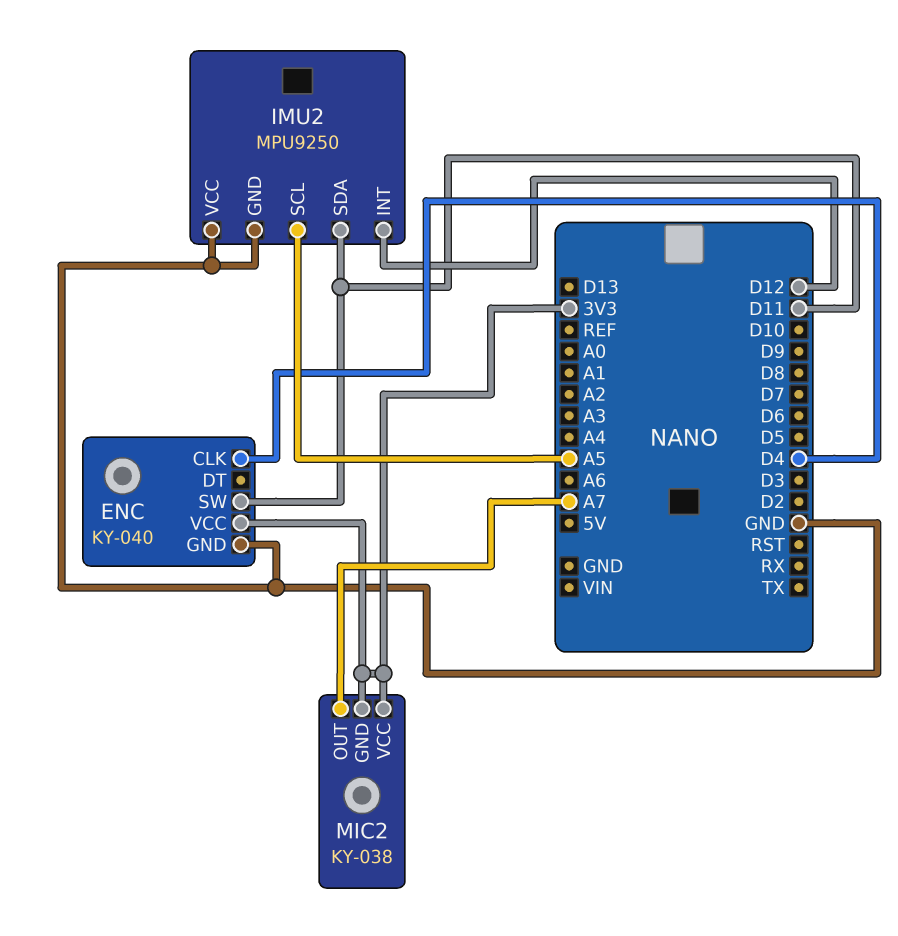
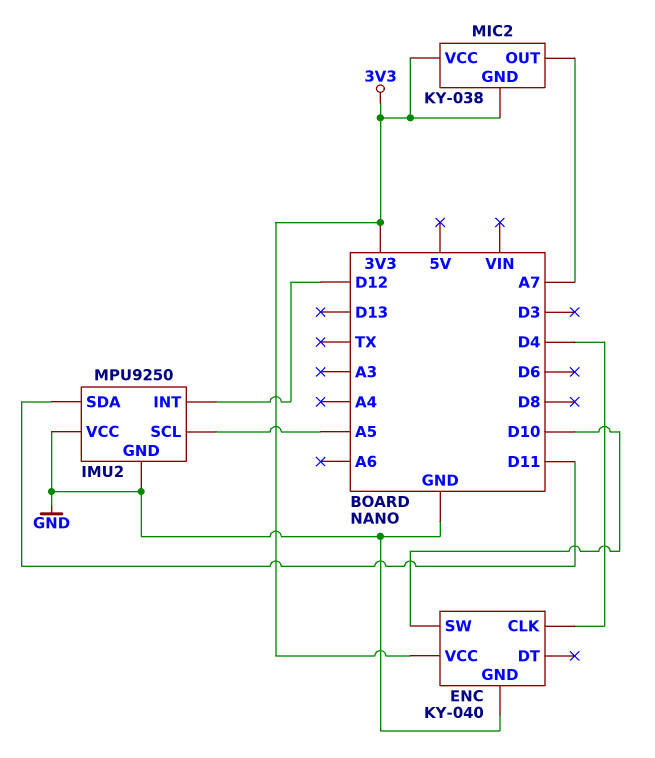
ENC pin SW: D11 -> D10

